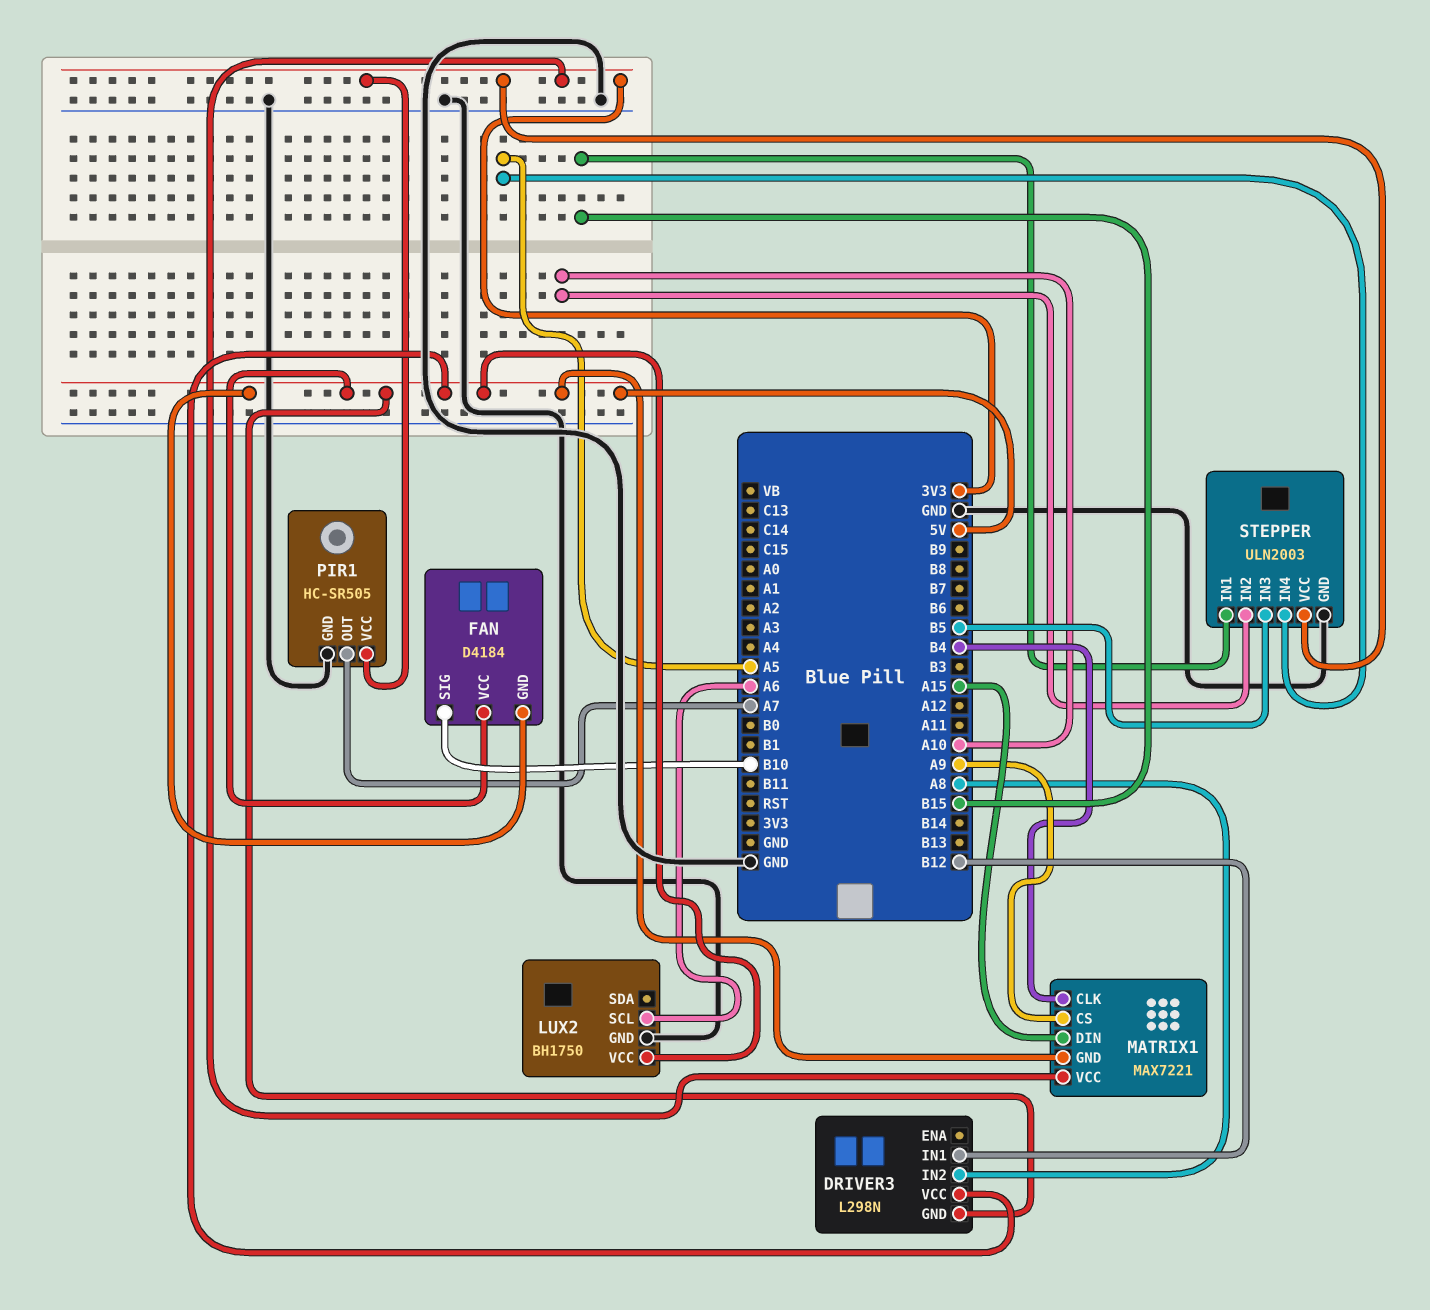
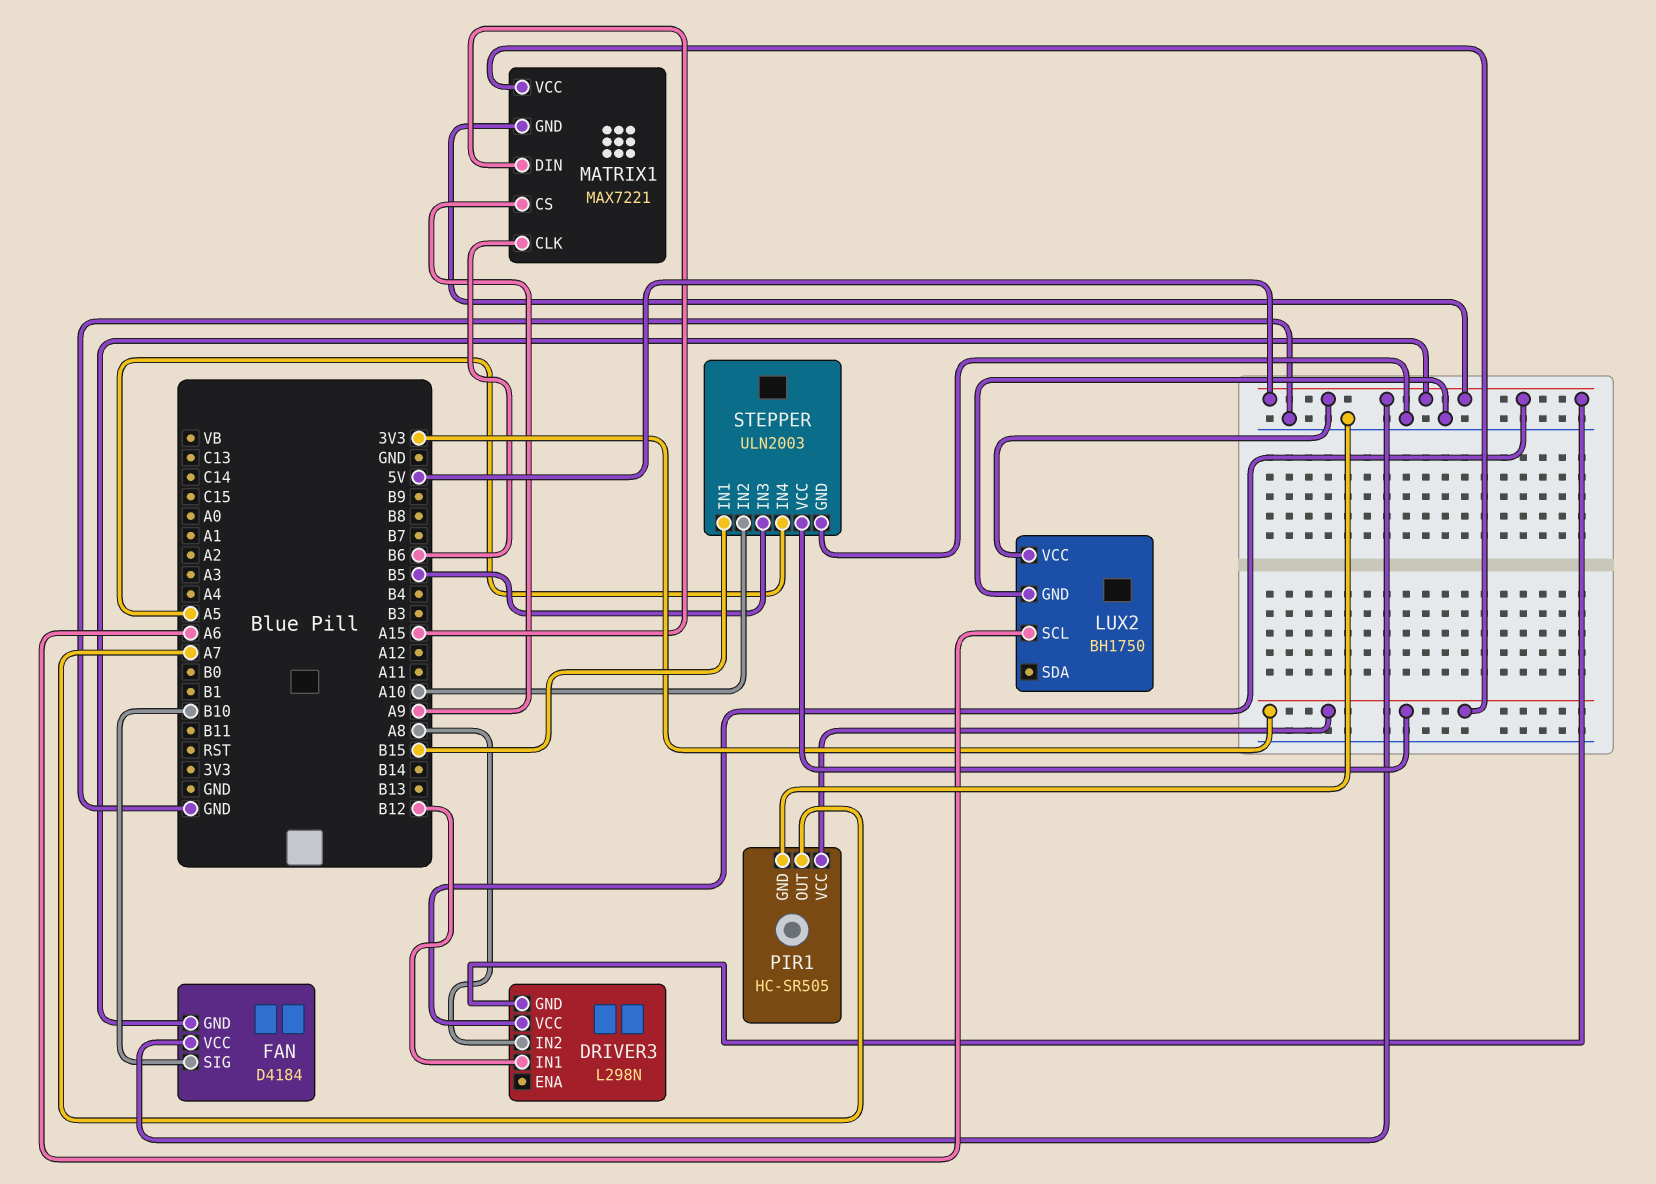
MATRIX1 pin CLK: B4 -> B6

